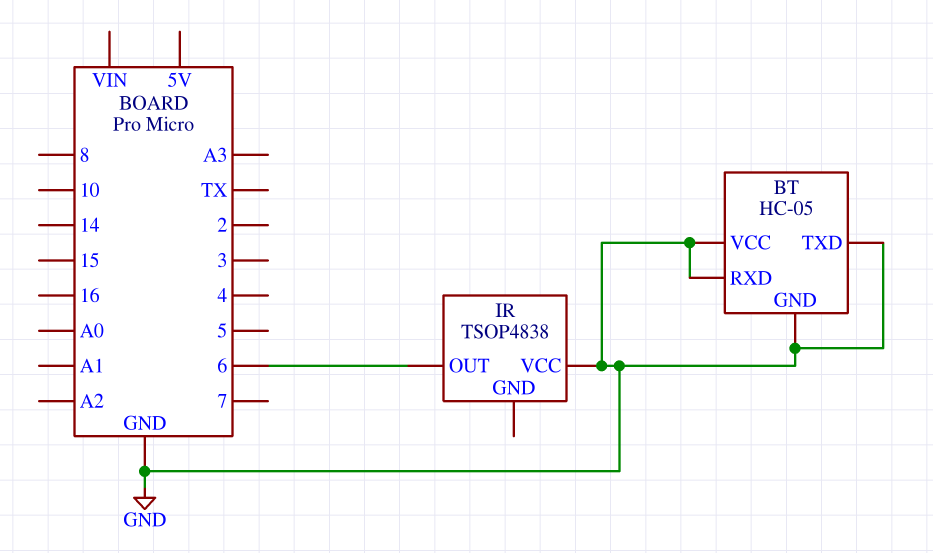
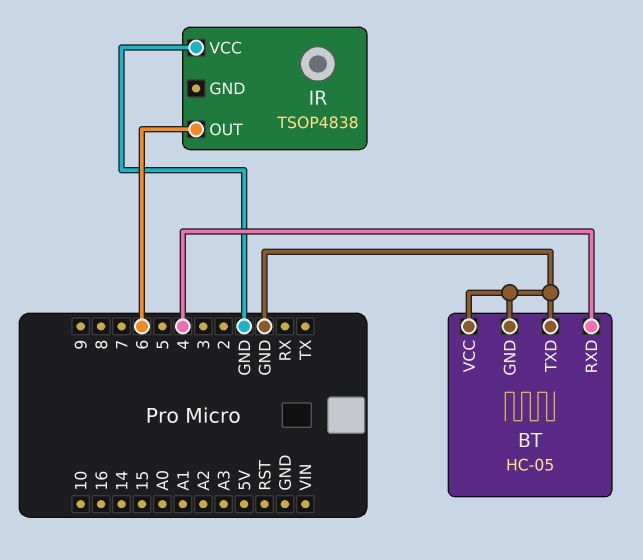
BT pin RXD: GND -> 4

